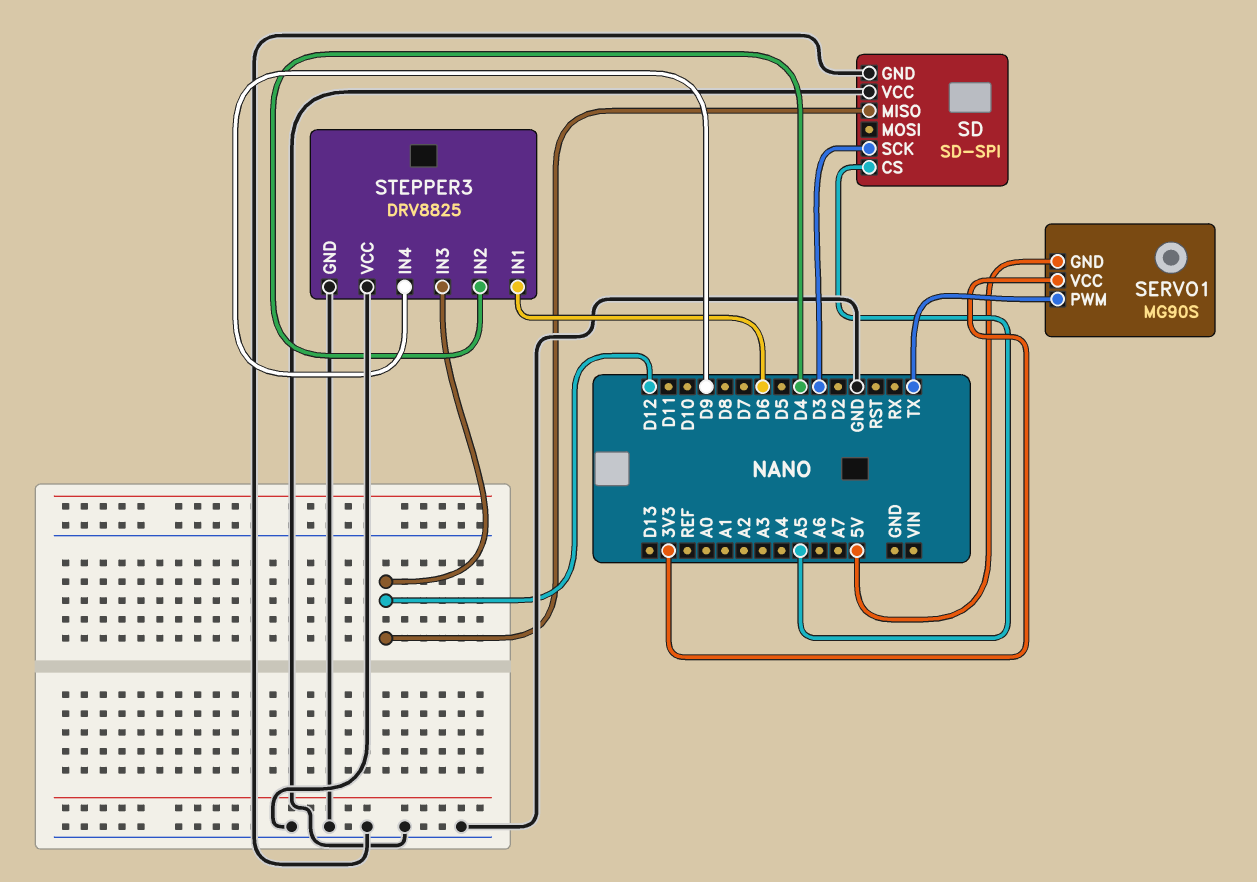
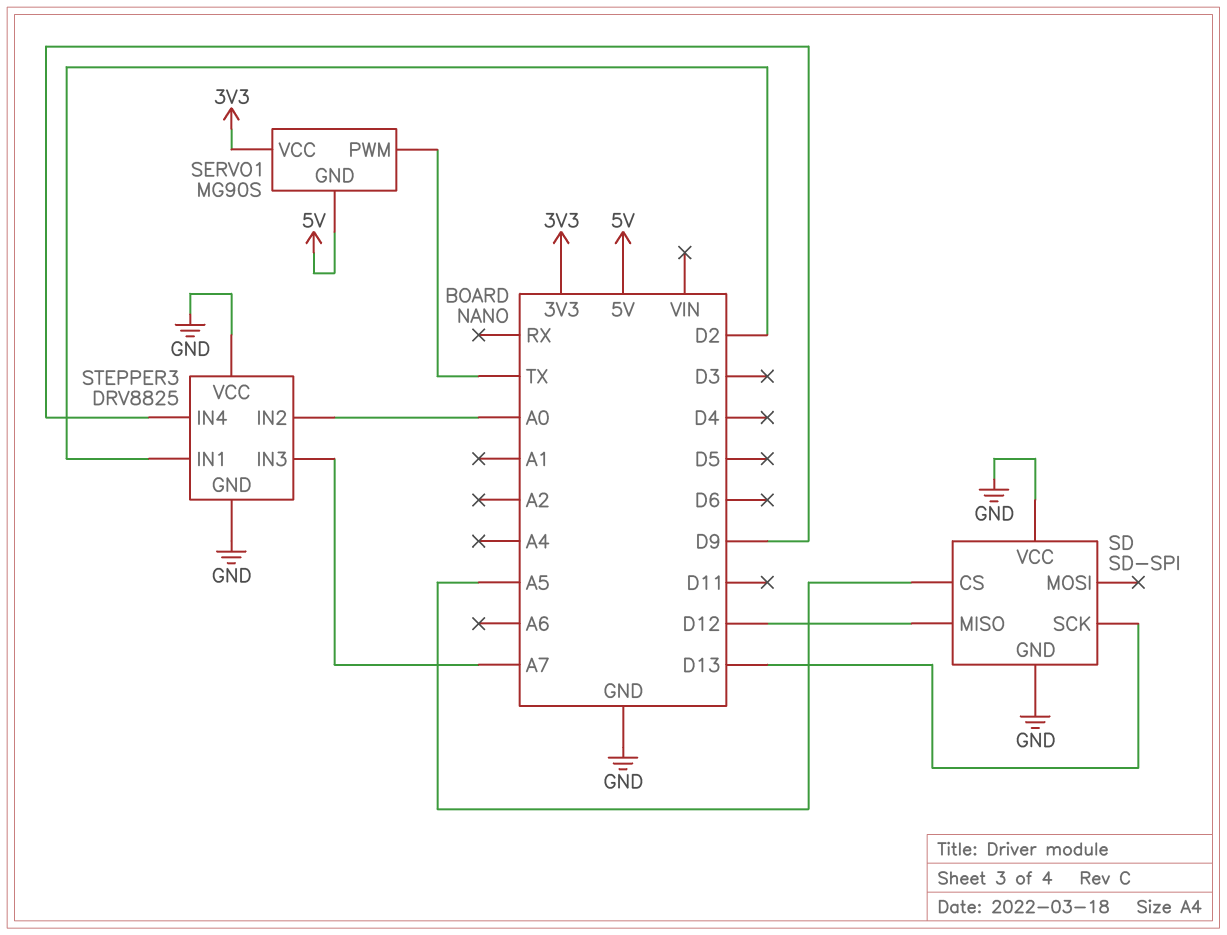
SD pin SCK: D3 -> D13
STEPPER3 pin IN1: D6 -> D2
STEPPER3 pin IN2: D4 -> A0
STEPPER3 pin IN3: D12 -> A7

